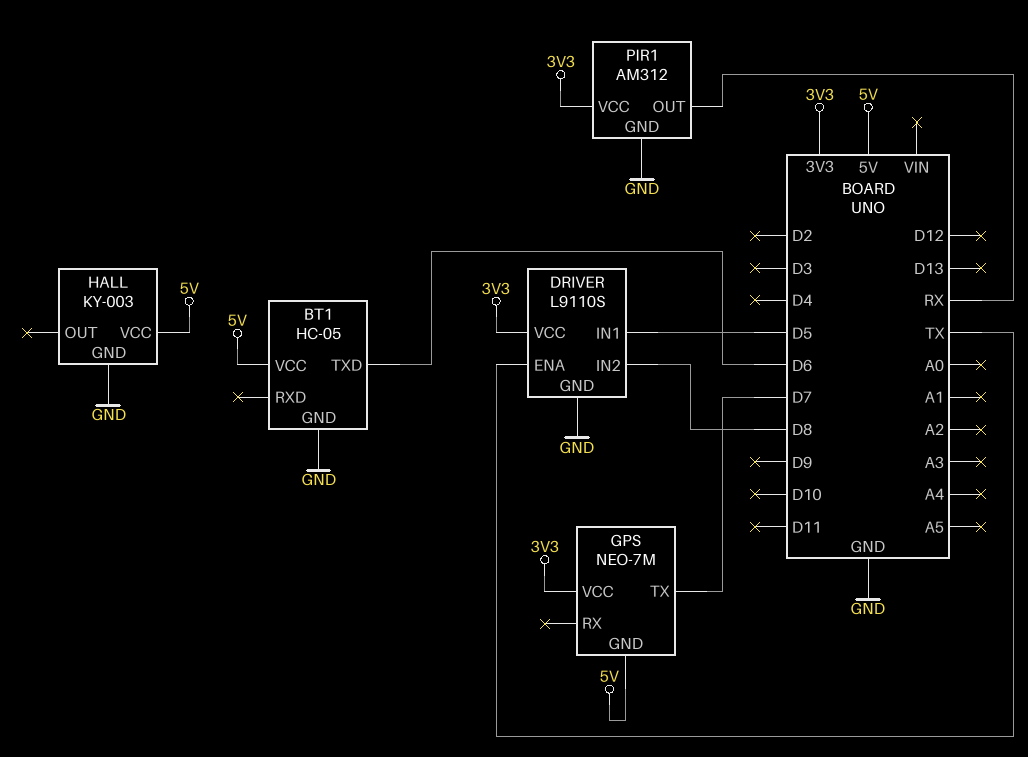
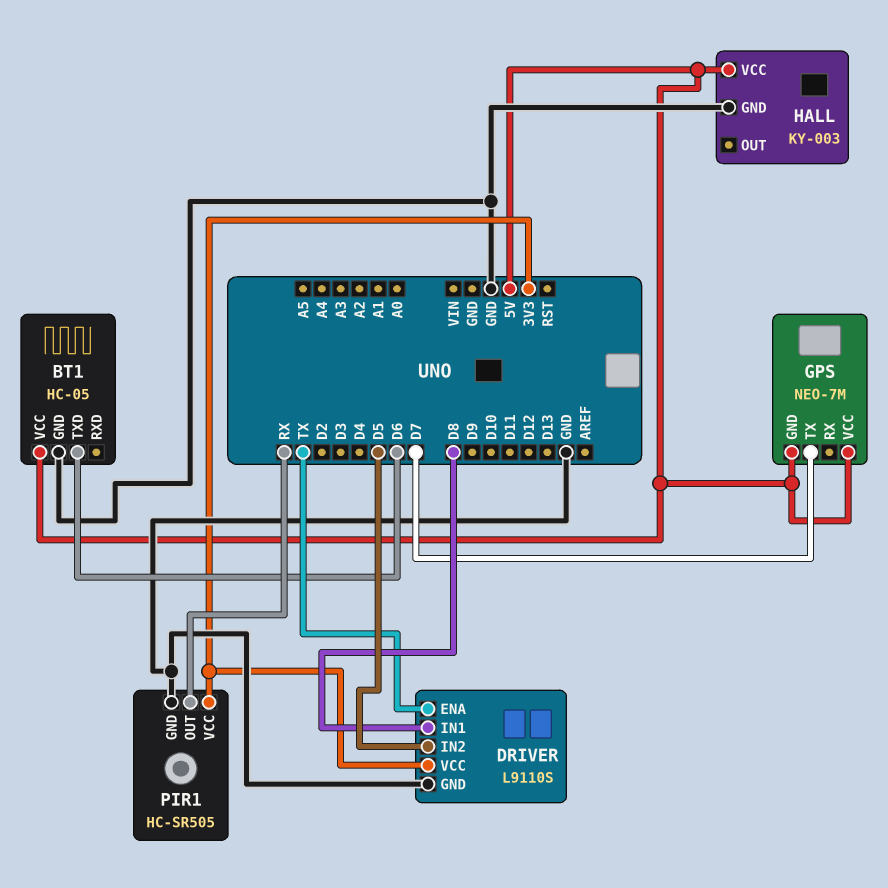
DRIVER pin IN1: D5 -> D8
DRIVER pin IN2: D8 -> D5
GPS pin VCC: 3V3 -> 5V
PIR1: AM312 -> HC-SR505

